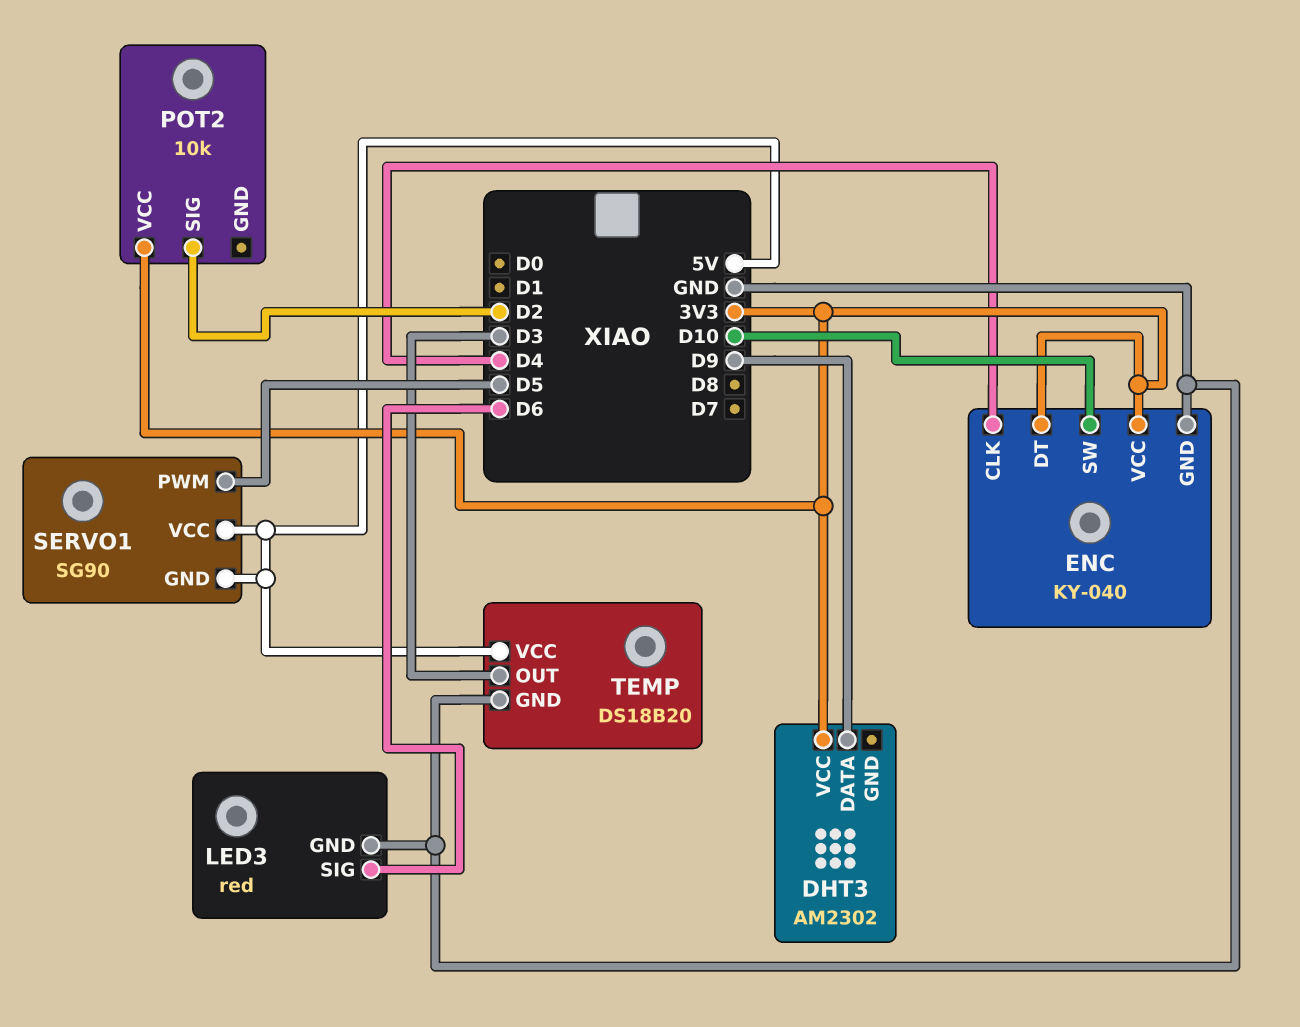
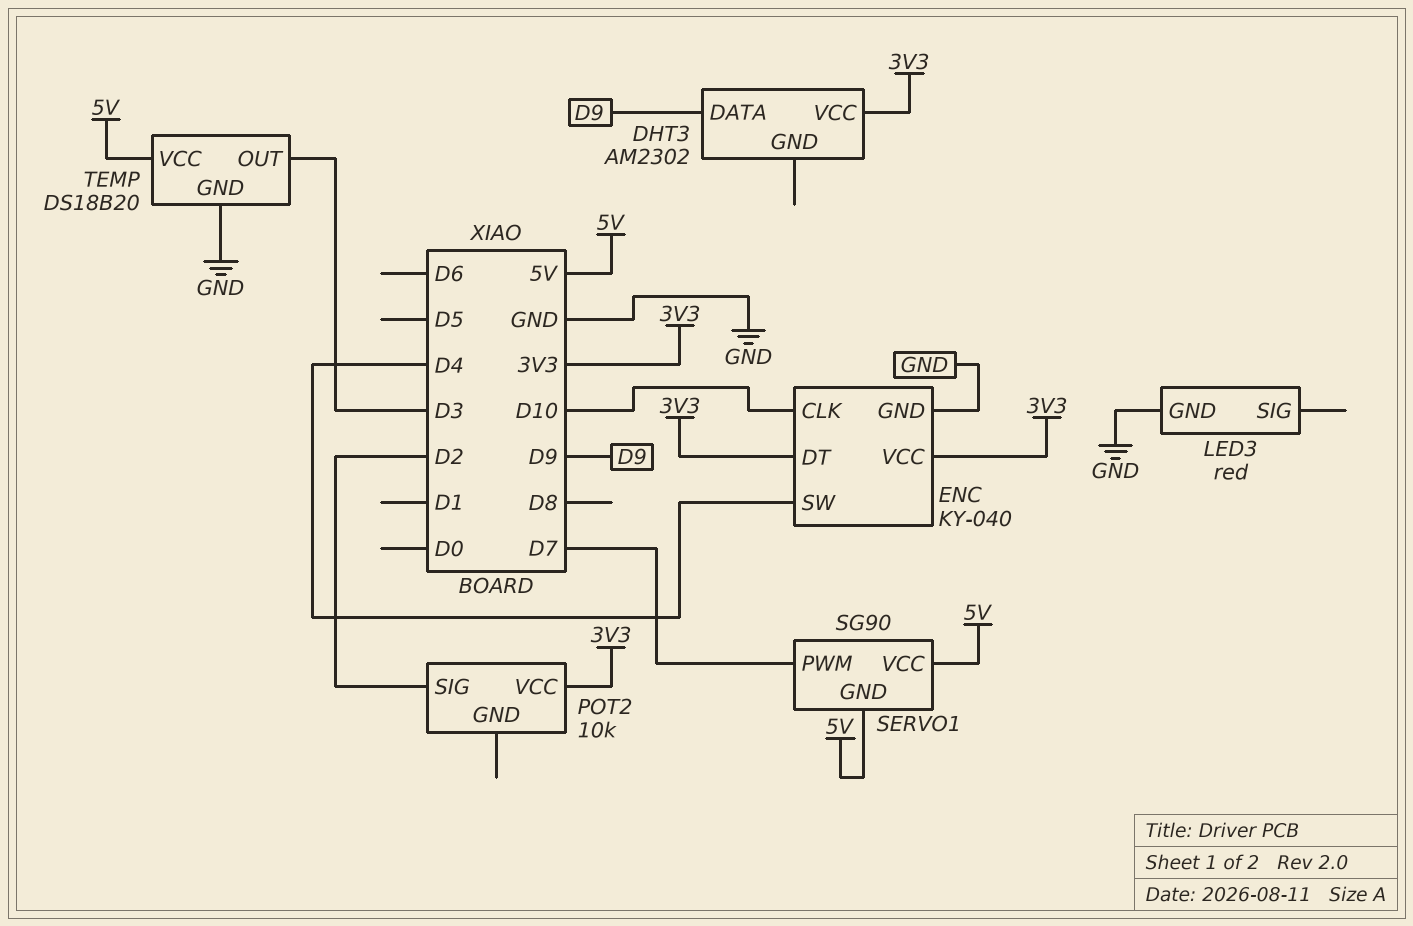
ENC pin CLK: D4 -> D10
ENC pin SW: D10 -> D4
LED3 pin SIG: D6 -> none
SERVO1 pin PWM: D5 -> D7

